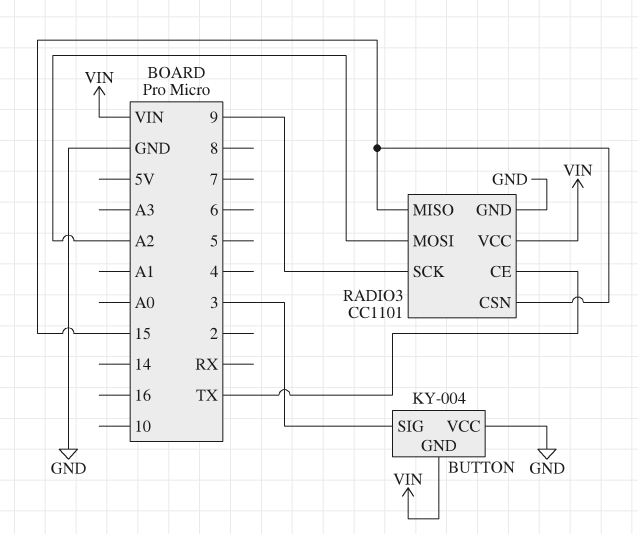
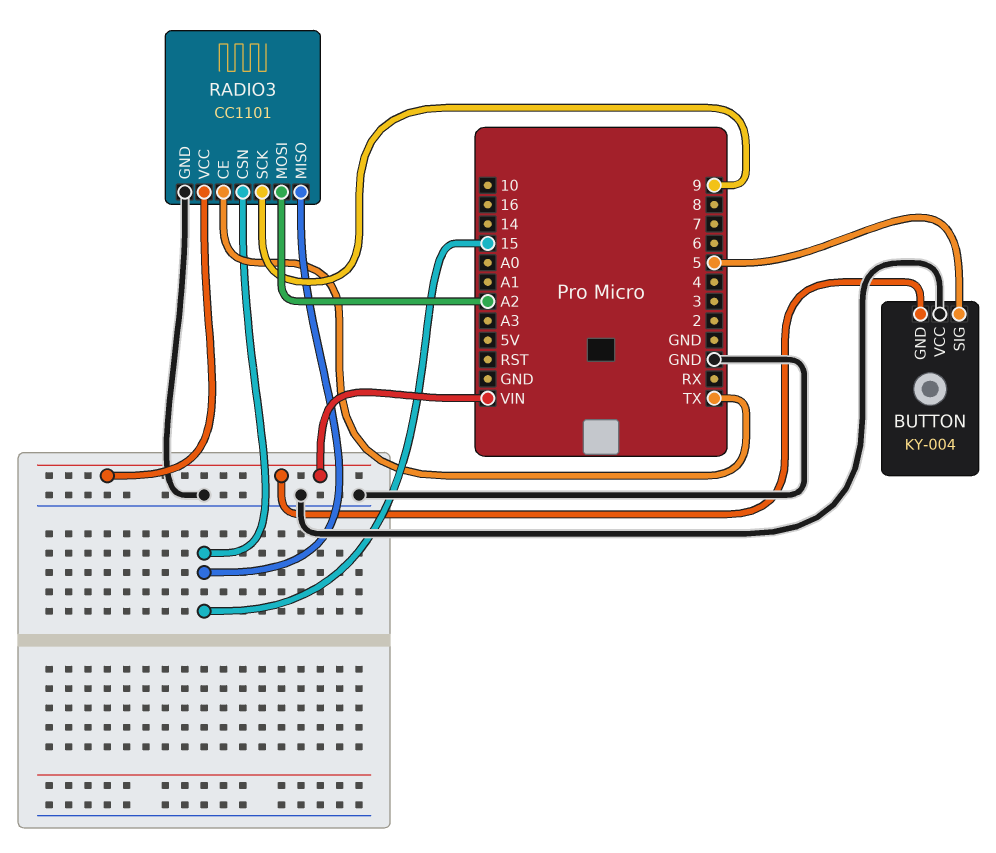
BUTTON pin SIG: 3 -> 5

